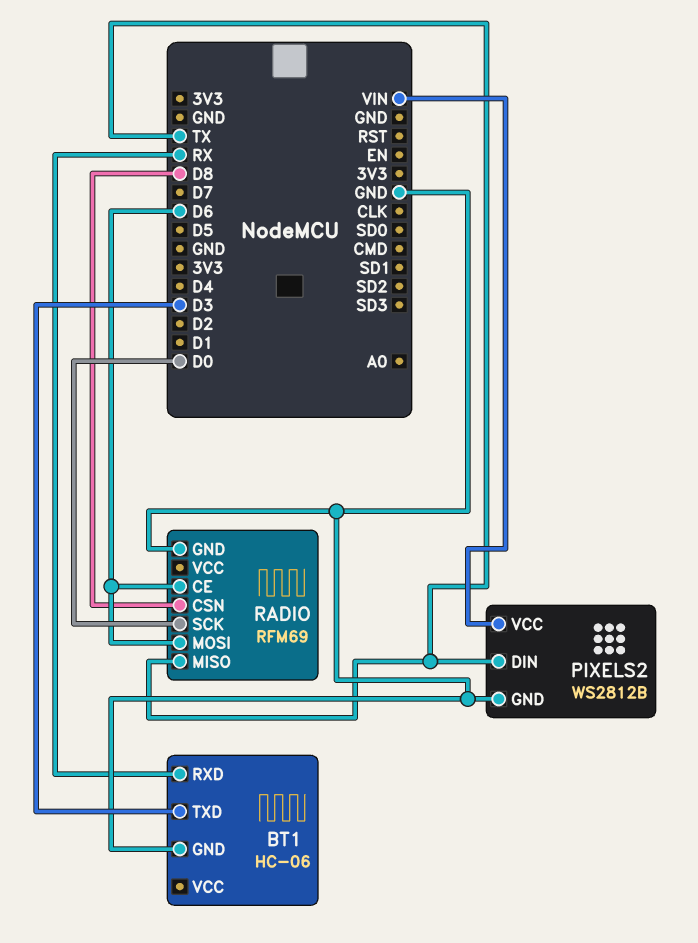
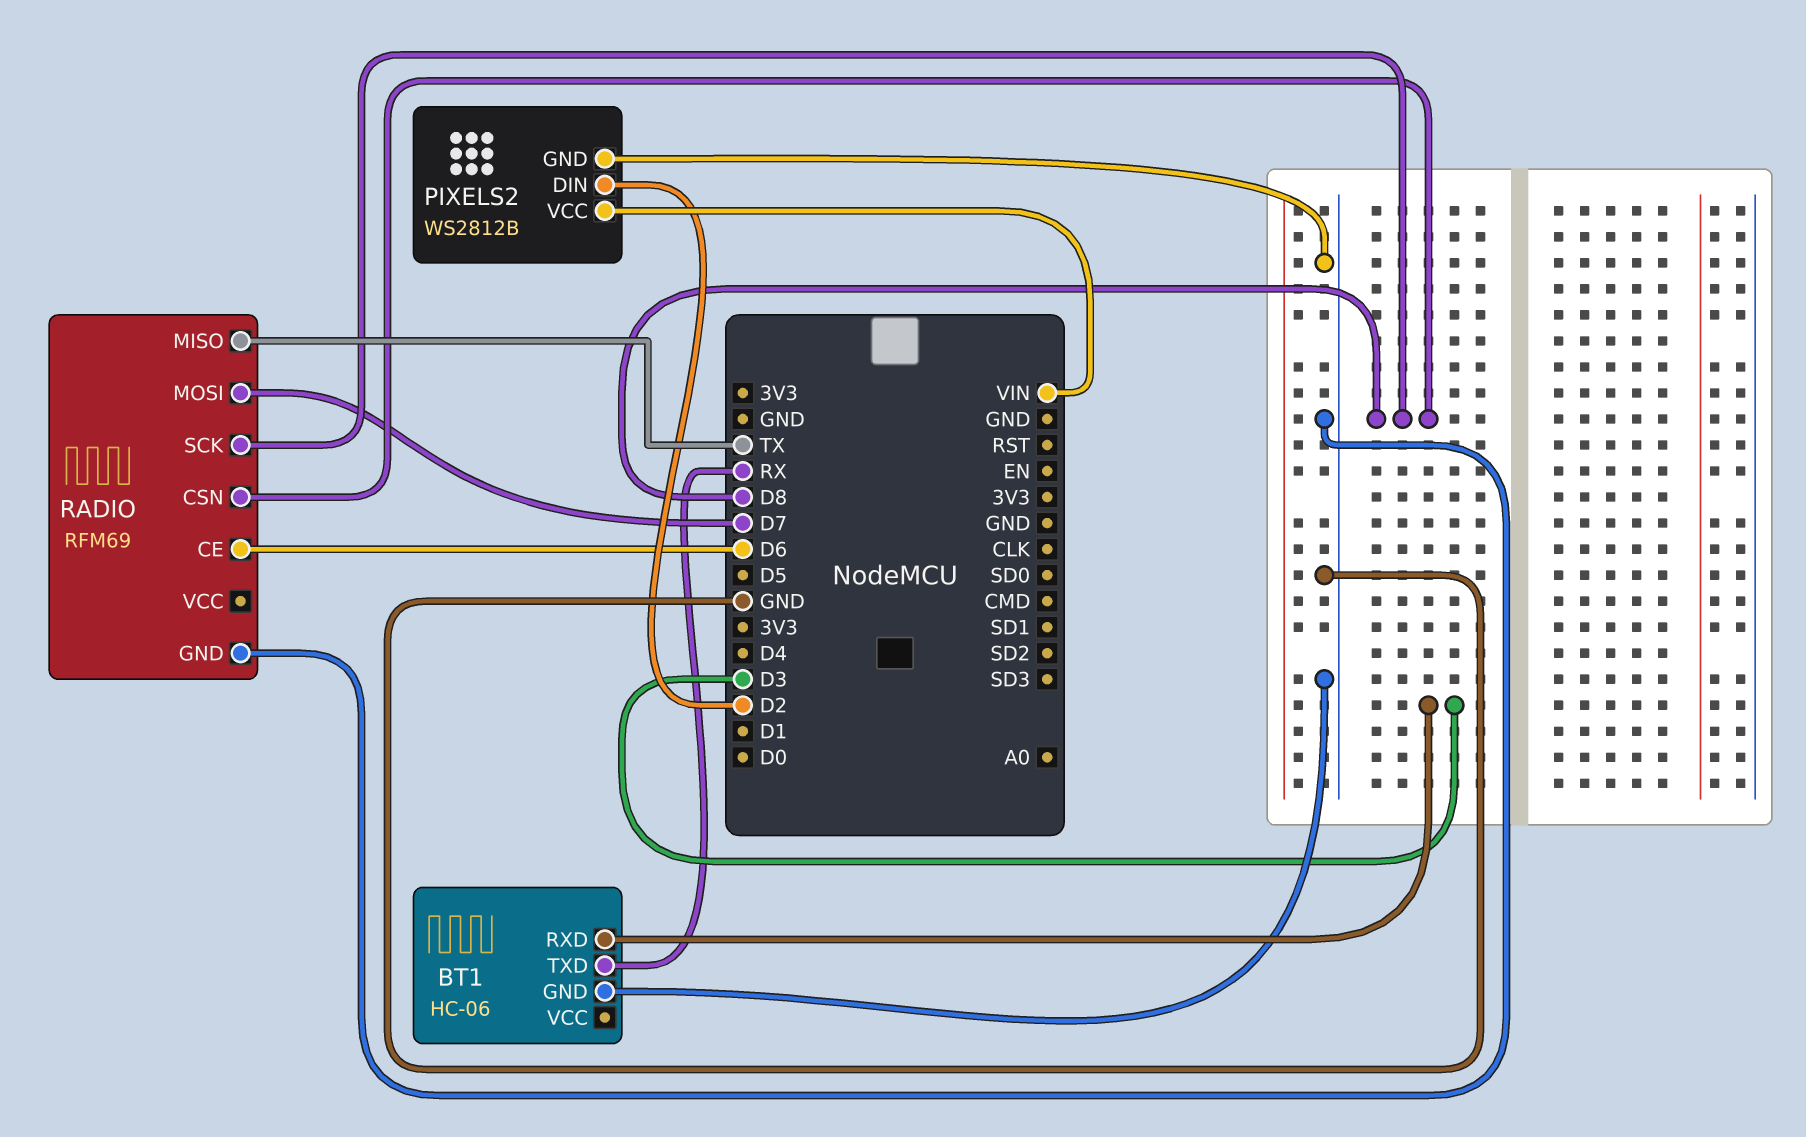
BT1 pin RXD: RX -> D3
BT1 pin TXD: D3 -> RX
PIXELS2 pin DIN: TX -> D2
RADIO pin MOSI: D6 -> D7
RADIO pin SCK: D0 -> D8

